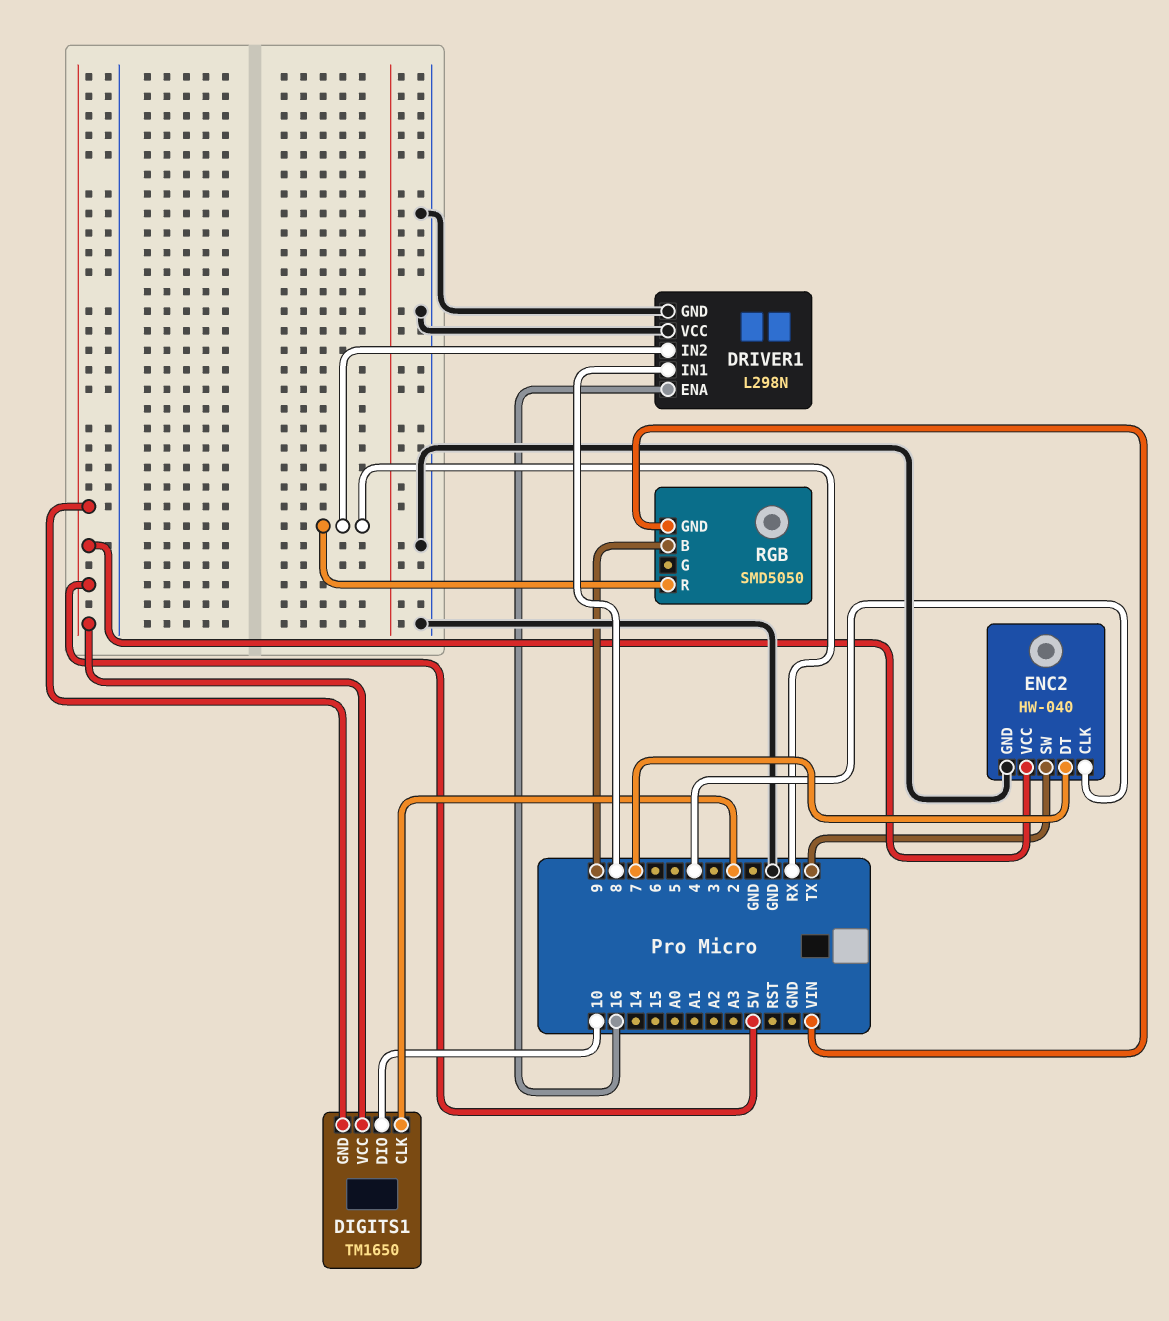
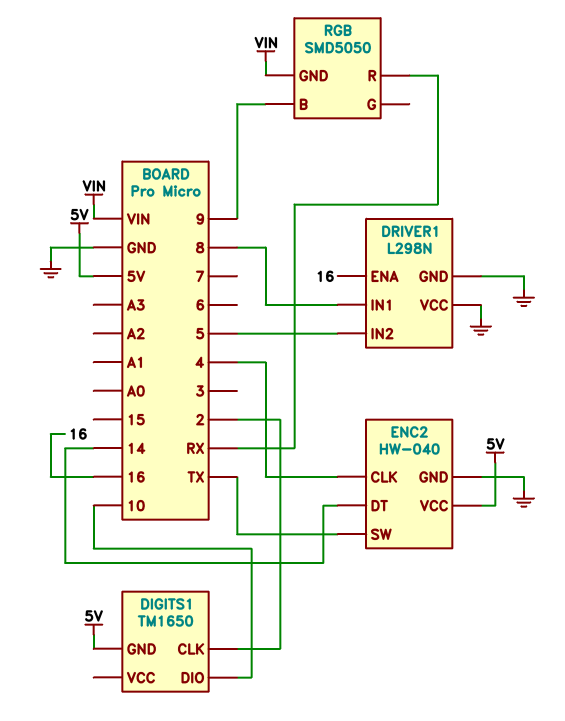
DIGITS1 pin VCC: 5V -> none
DRIVER1 pin IN2: RX -> 5
ENC2 pin DT: 7 -> 14

